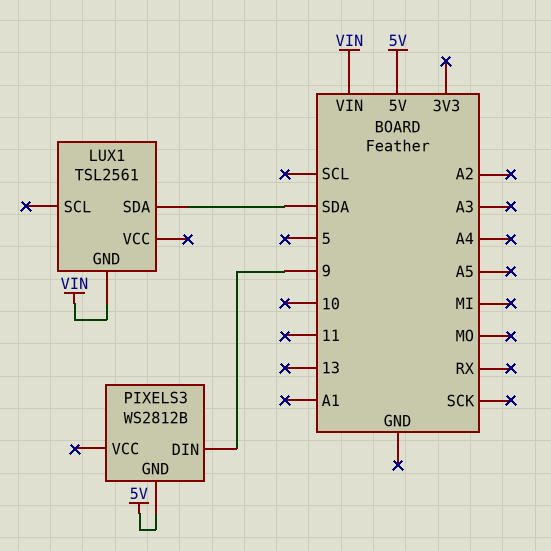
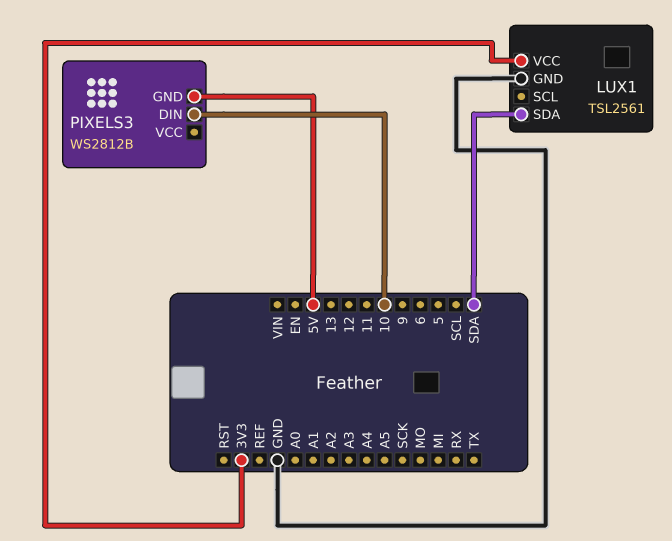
LUX1 pin GND: VIN -> GND
LUX1 pin VCC: none -> 3V3
PIXELS3 pin DIN: 9 -> 10

